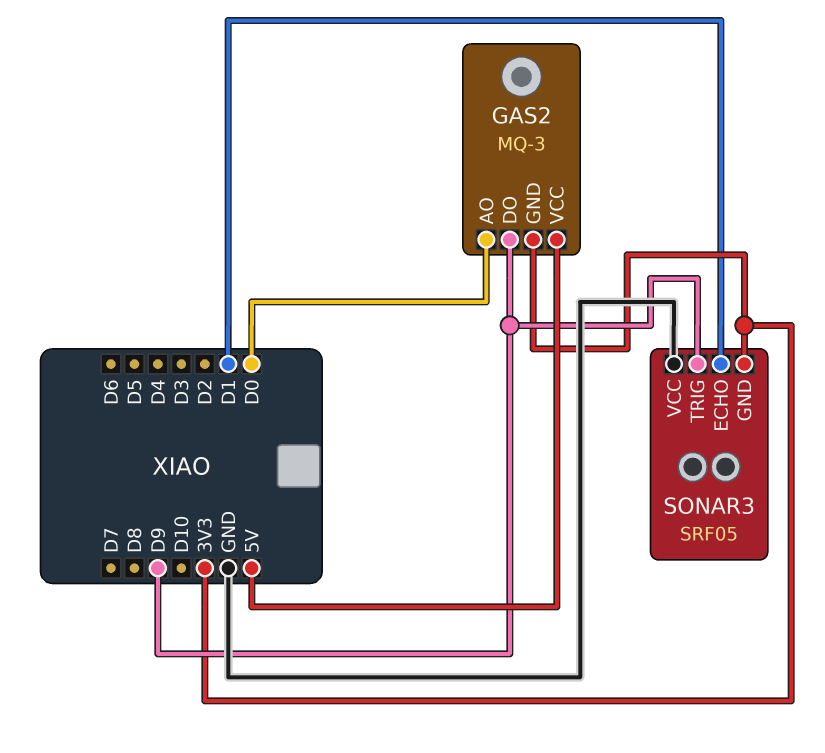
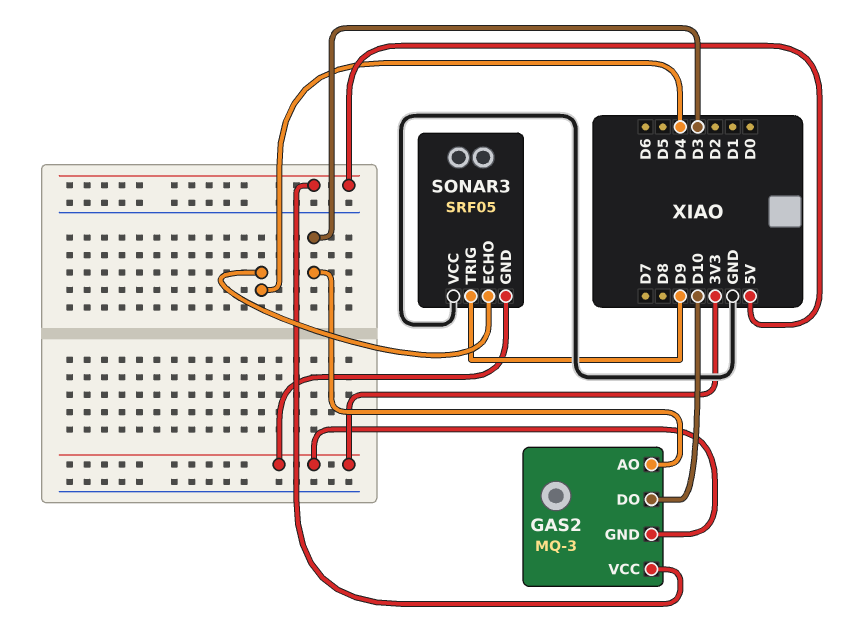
GAS2 pin AO: D0 -> D3
GAS2 pin DO: D9 -> D10
SONAR3 pin ECHO: D1 -> D4

